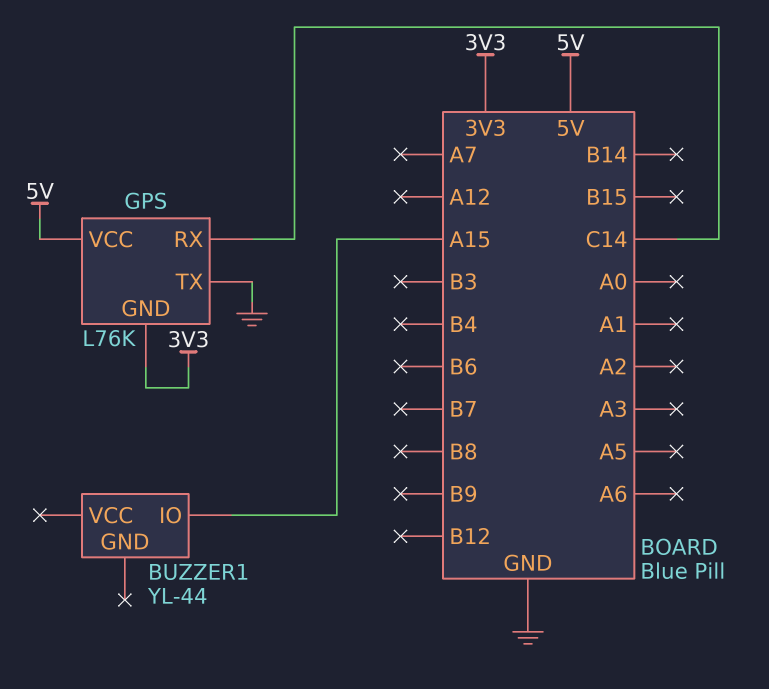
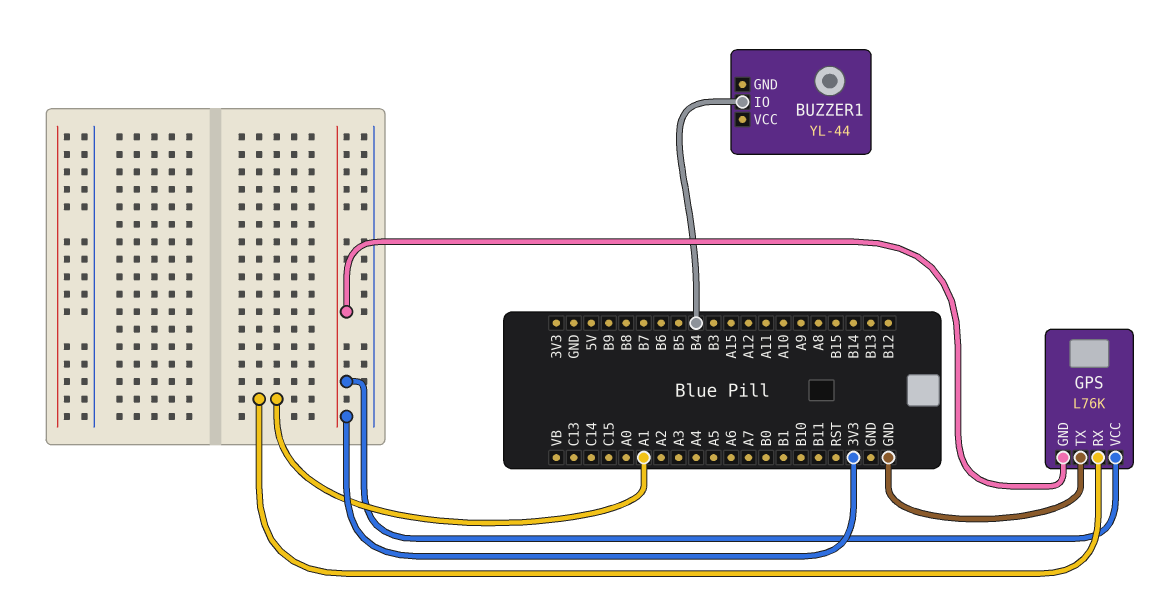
BUZZER1 pin IO: A15 -> B4
GPS pin RX: C14 -> A1
GPS pin VCC: 5V -> 3V3

